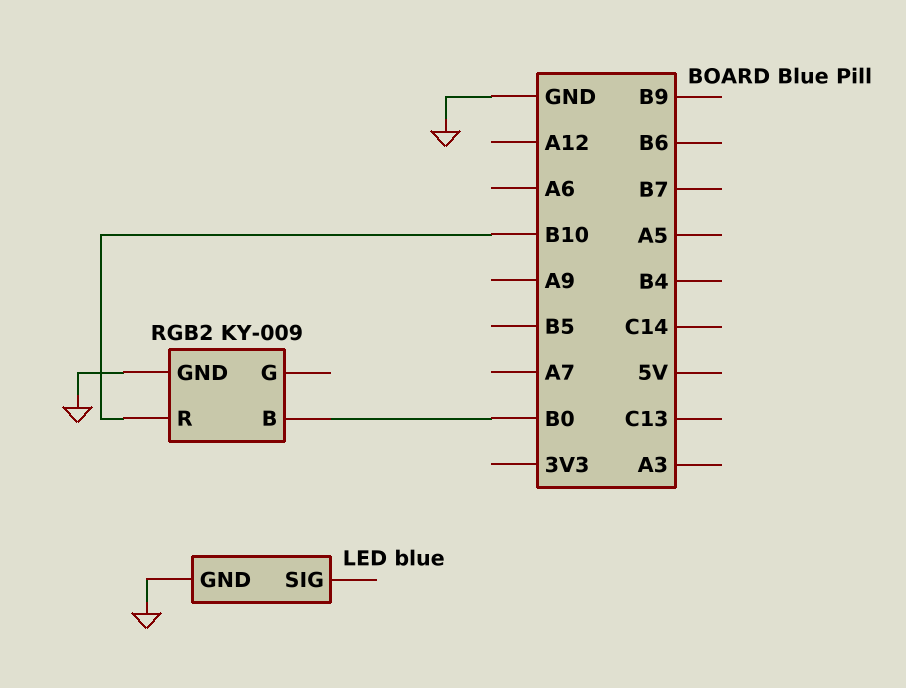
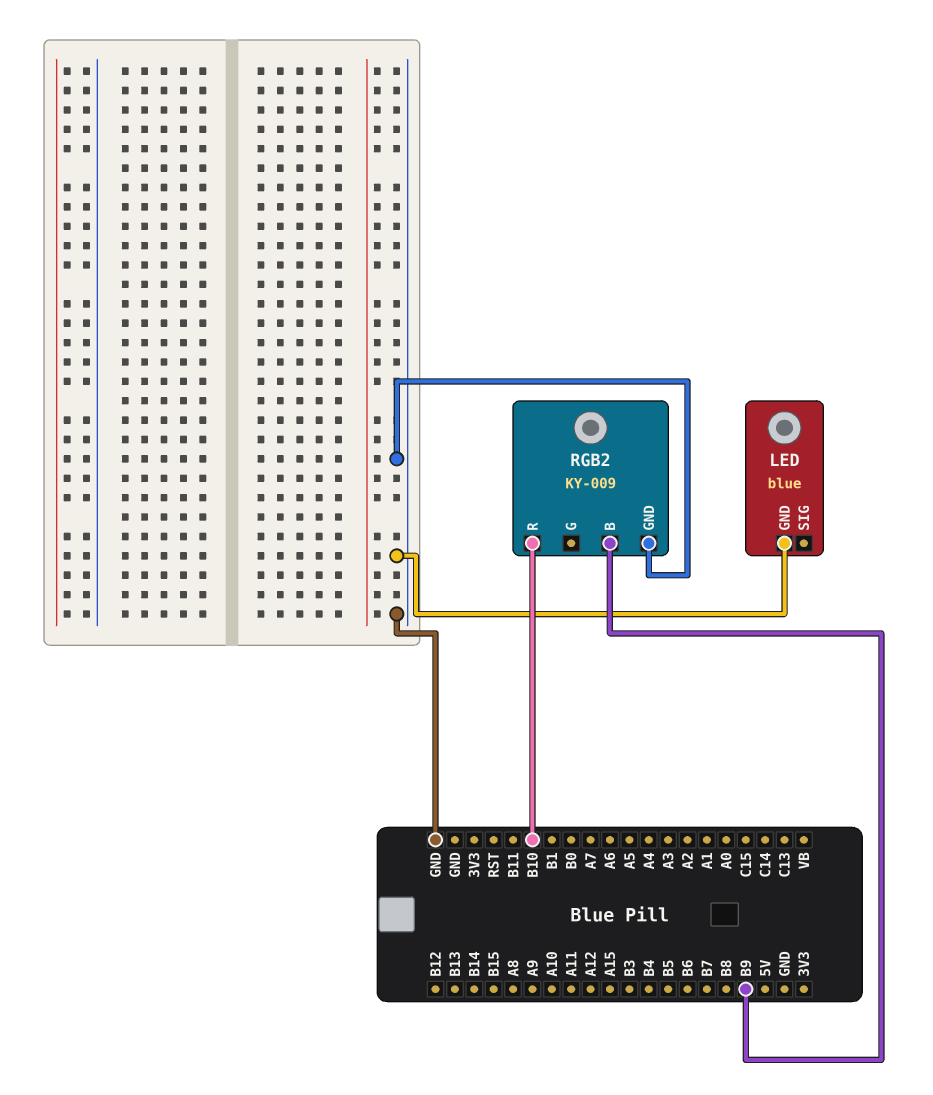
RGB2 pin B: B0 -> B9

